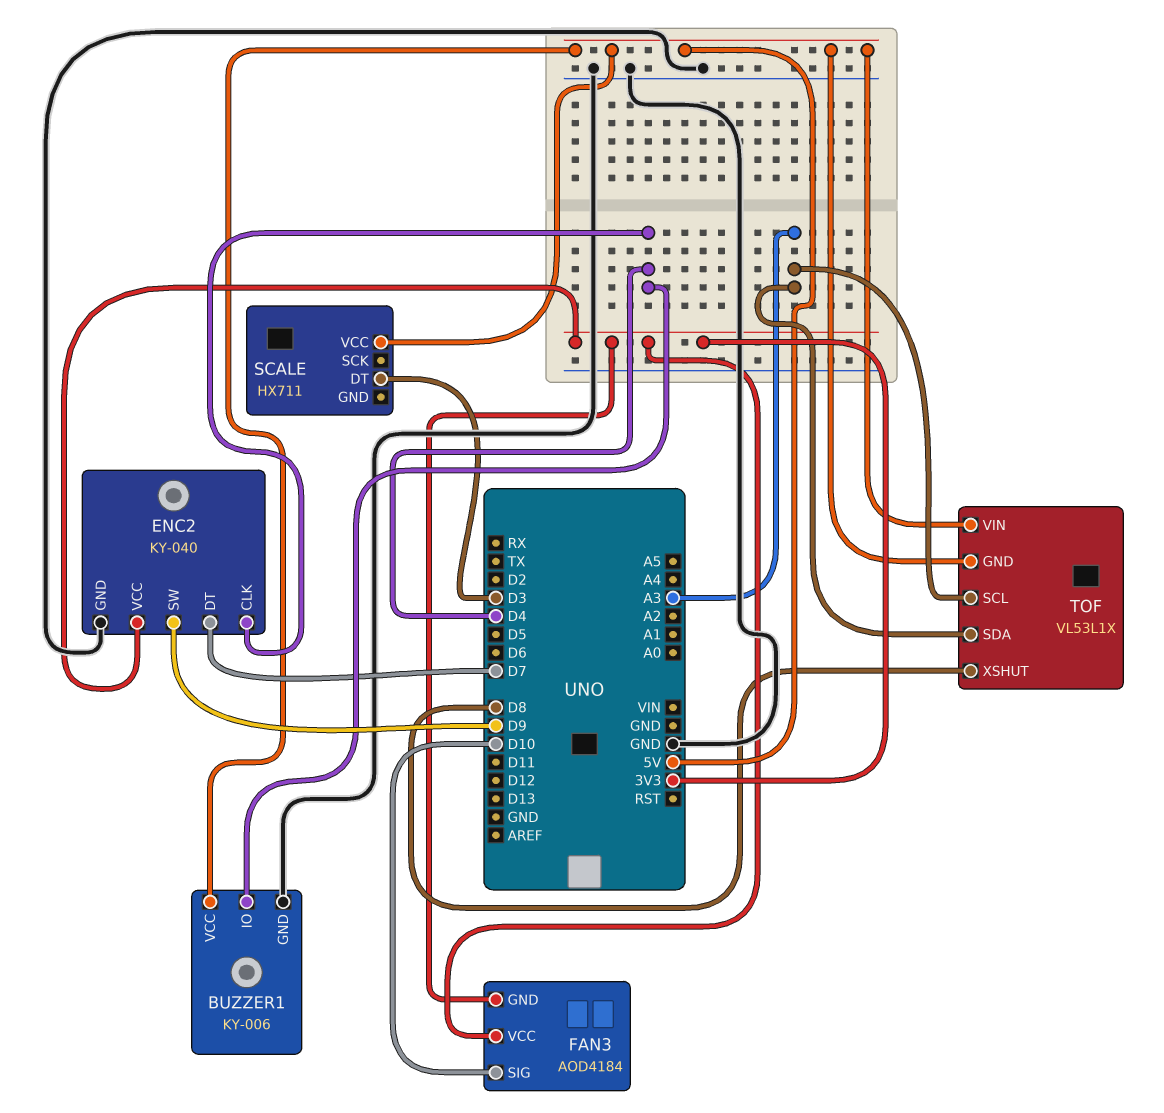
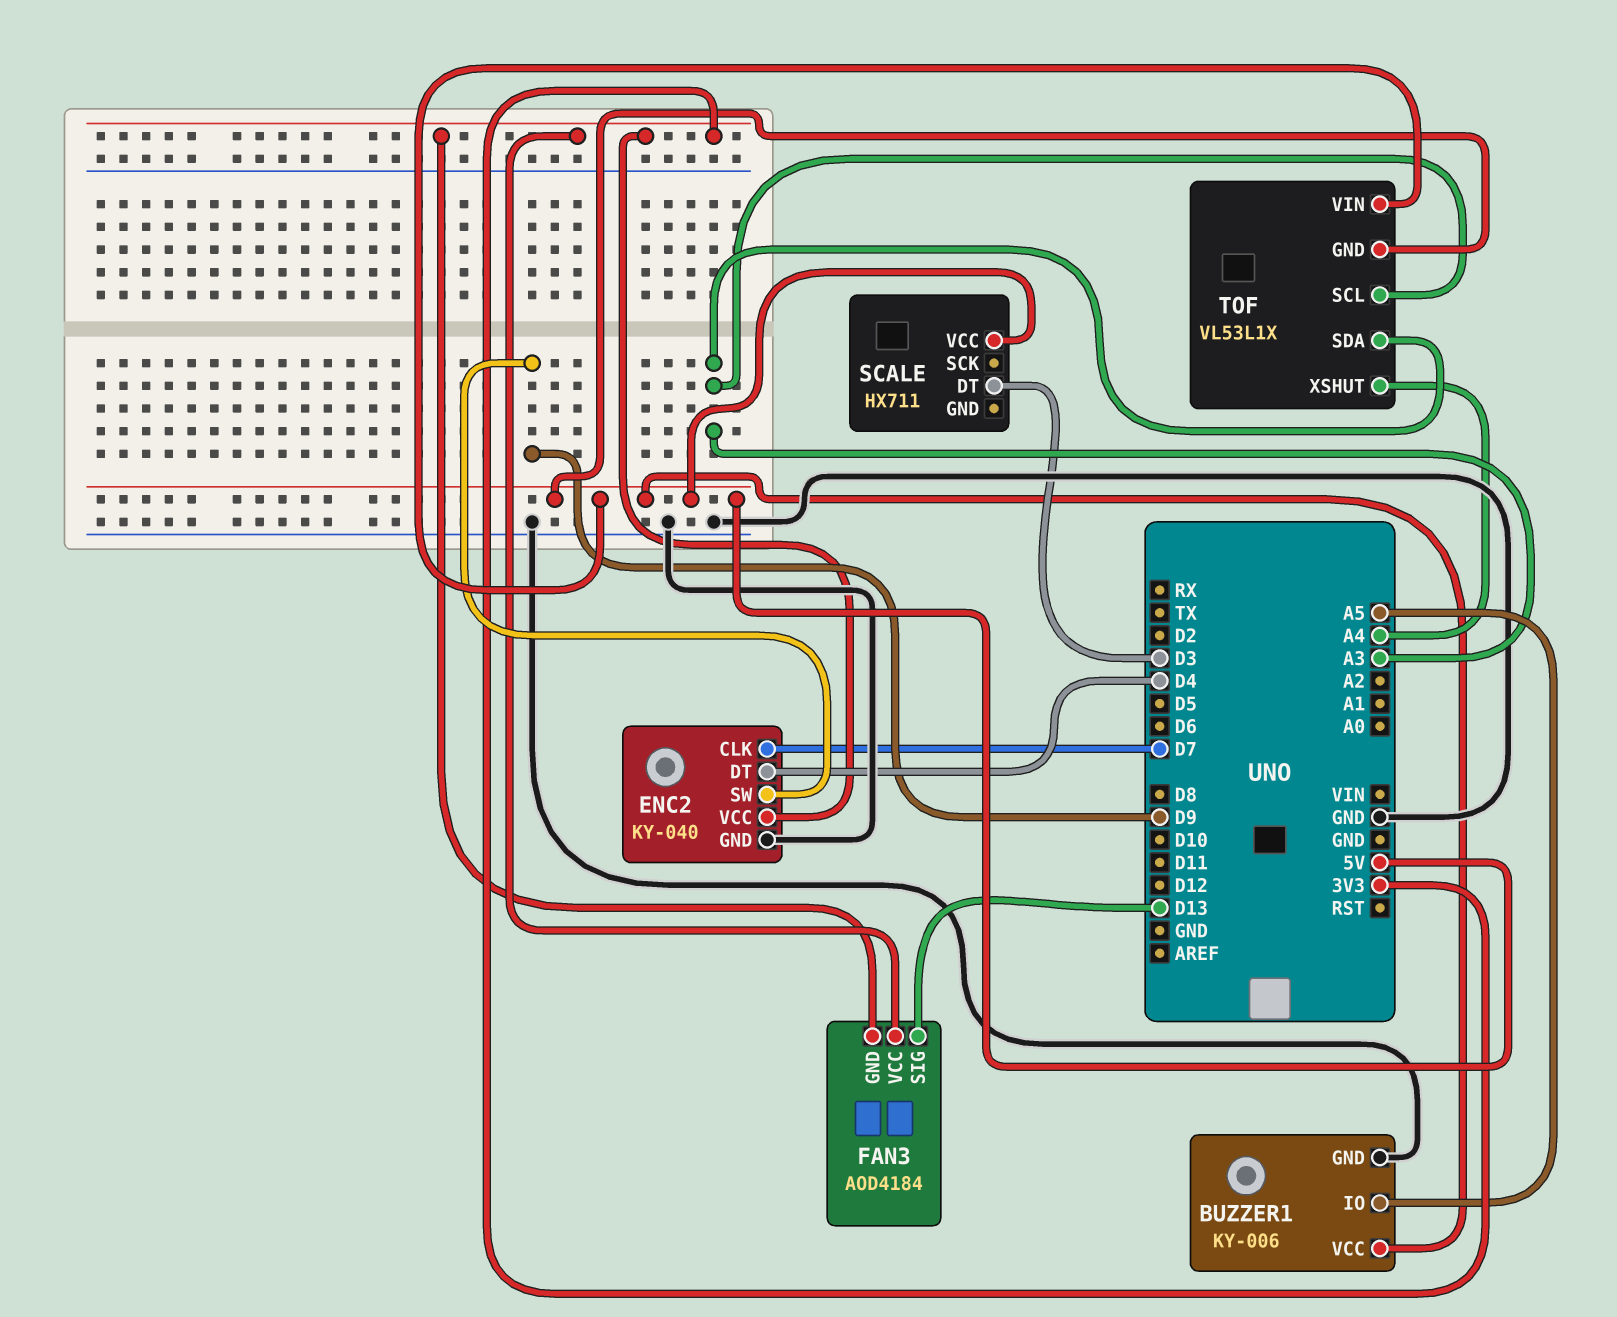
BUZZER1 pin IO: D4 -> A5
ENC2 pin CLK: D4 -> D7
ENC2 pin DT: D7 -> D4
FAN3 pin SIG: D10 -> D13
TOF pin XSHUT: D8 -> A4

